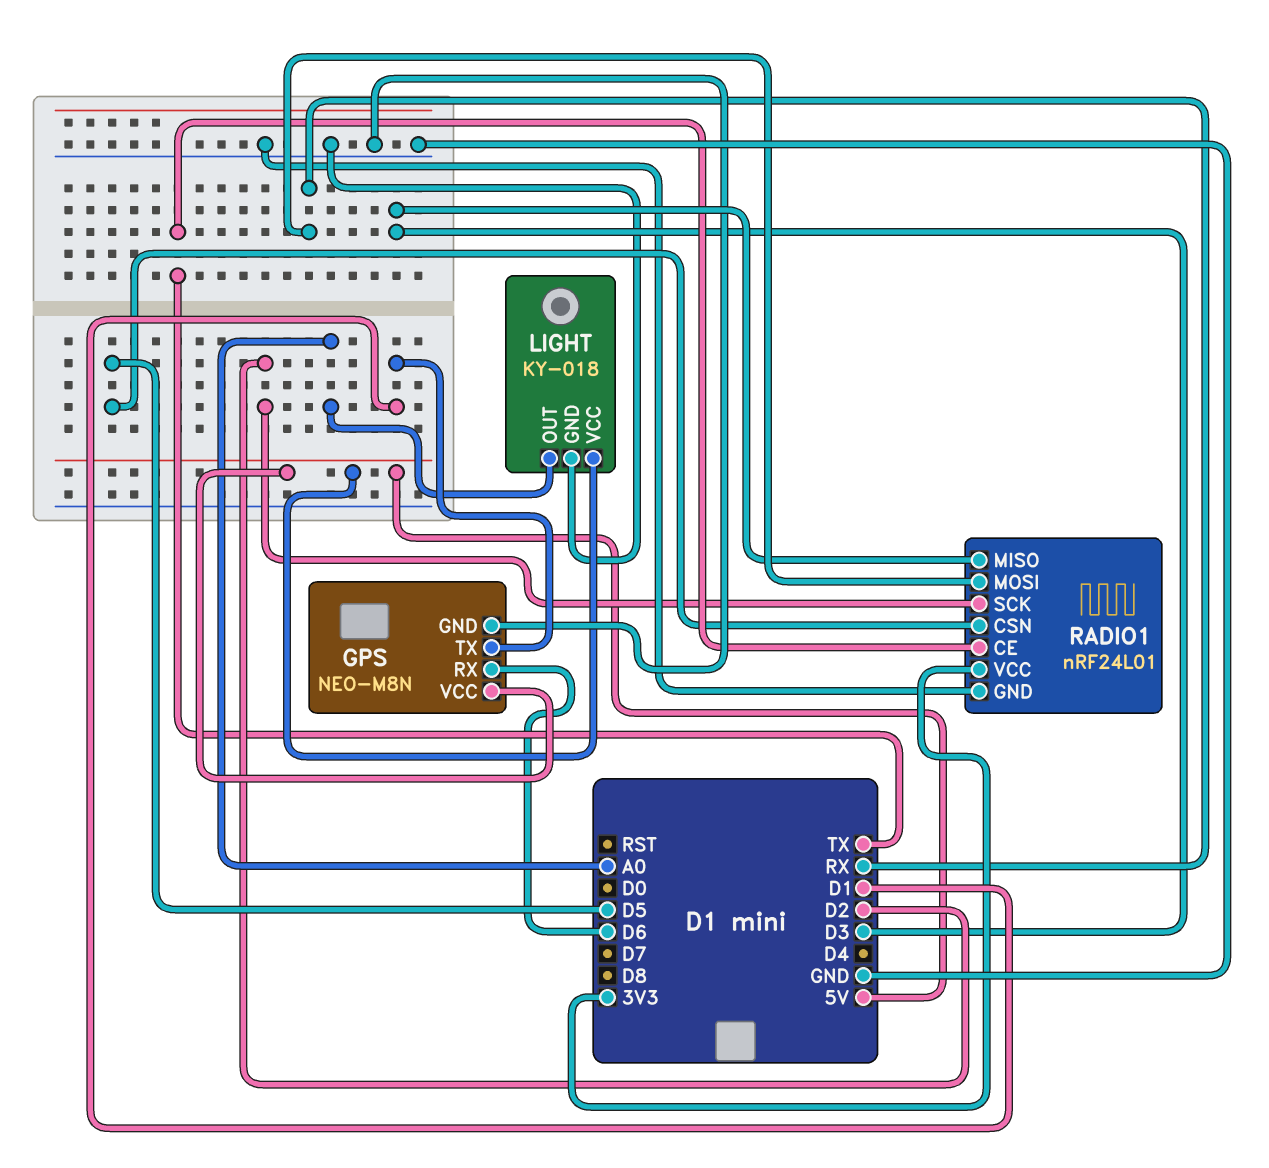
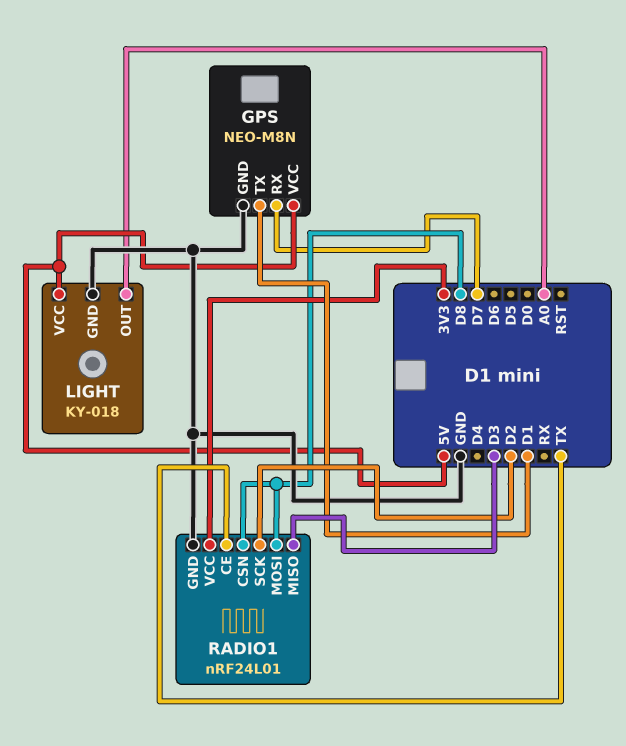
GPS pin RX: D6 -> D7
RADIO1 pin CSN: D5 -> D8
RADIO1 pin MOSI: RX -> D8

